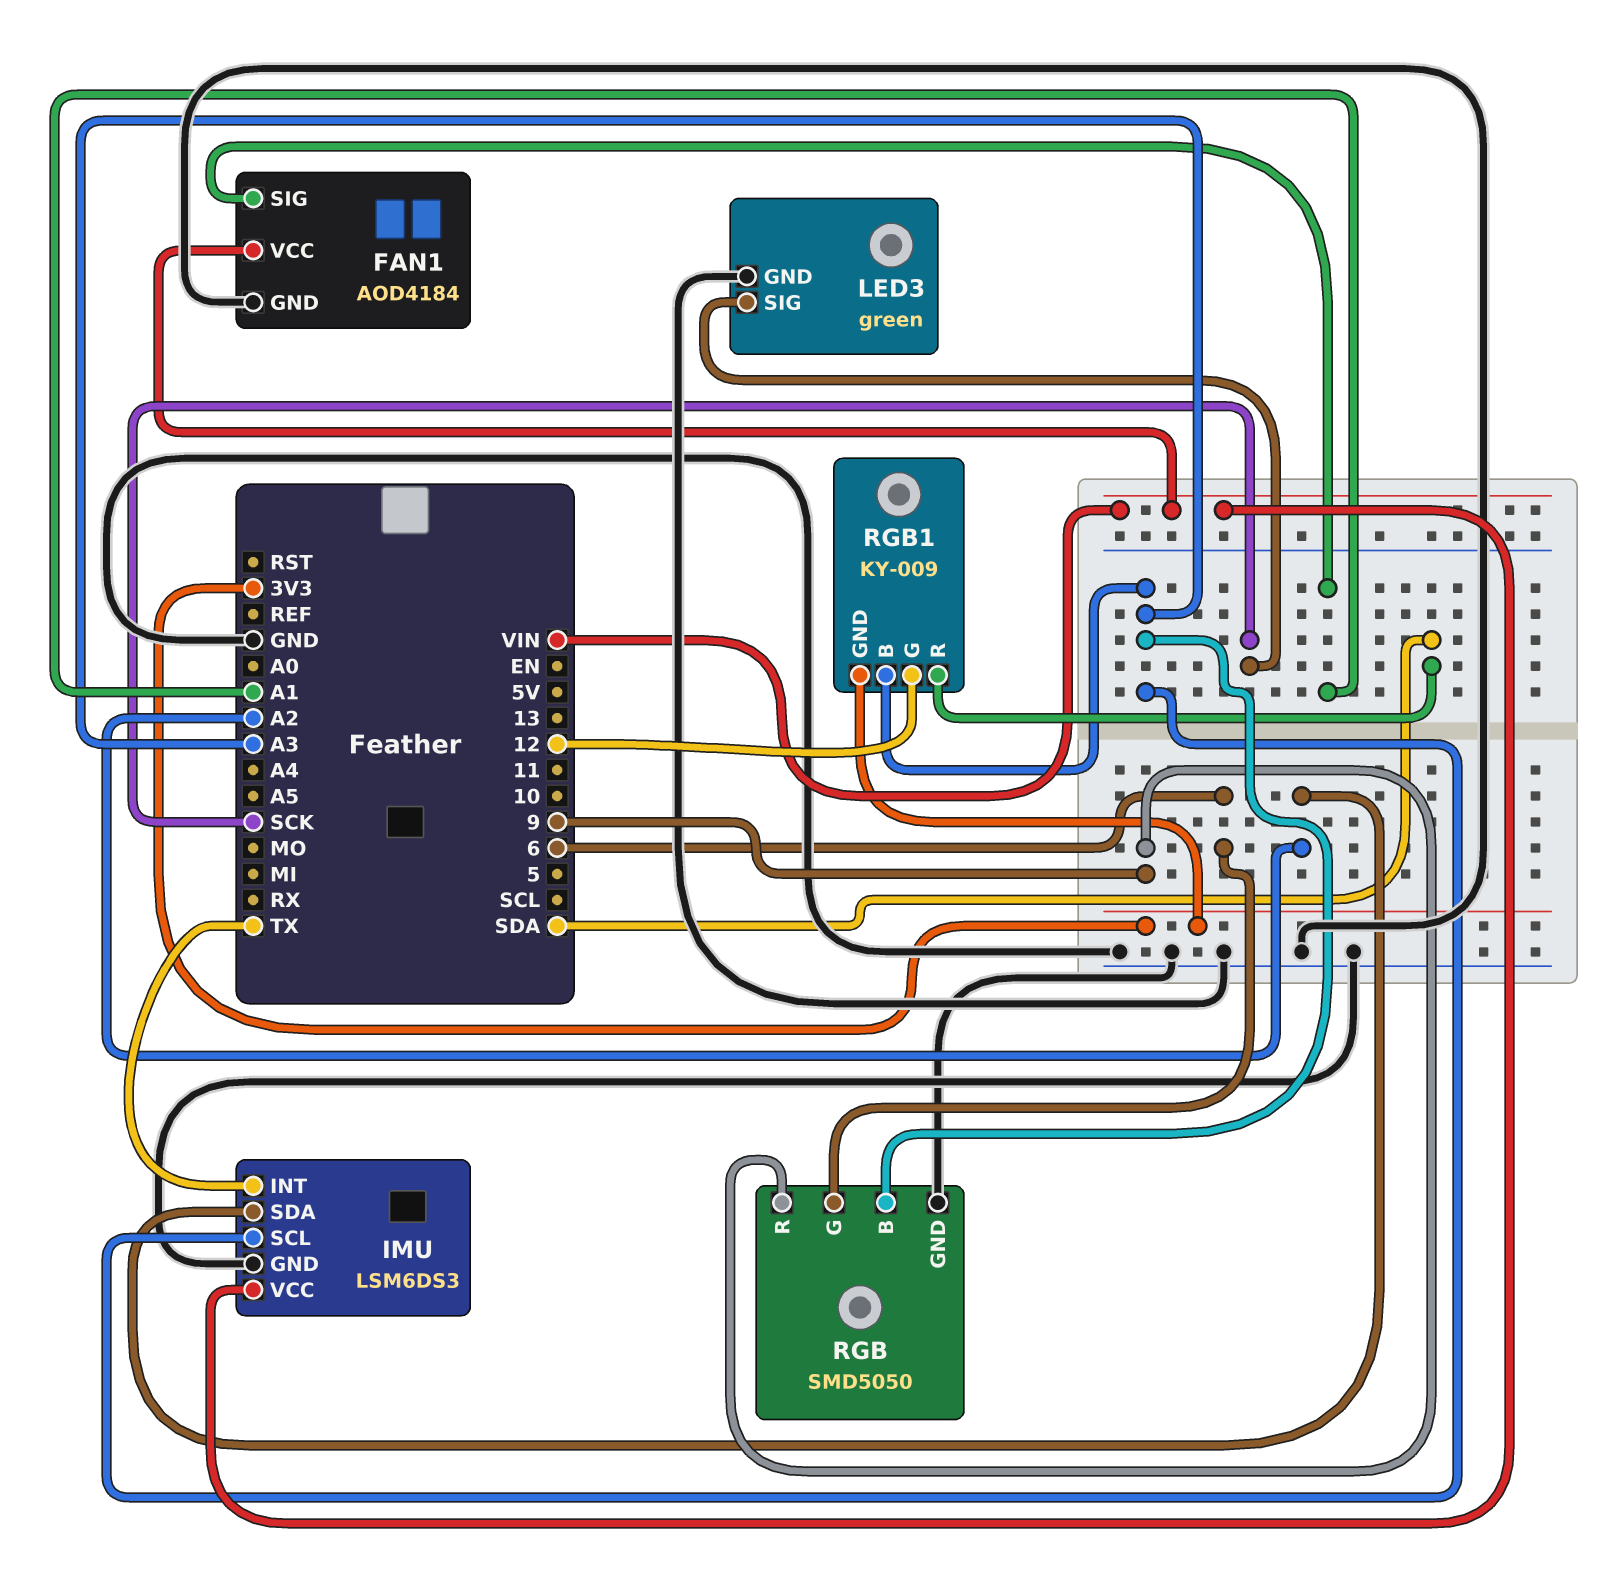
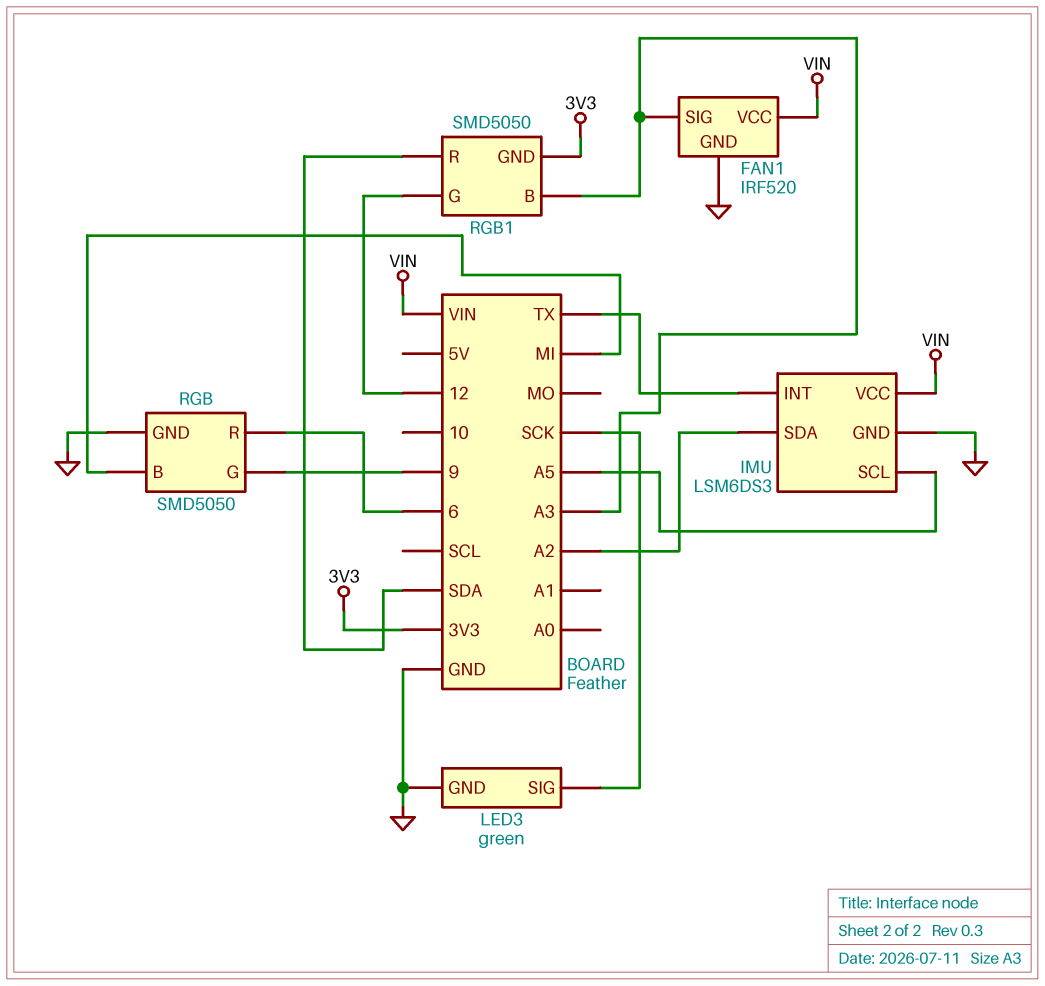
FAN1: AOD4184 -> IRF520
FAN1 pin SIG: A1 -> A3
IMU pin SCL: A3 -> A5
RGB pin B: A3 -> MI
RGB pin G: 6 -> 9
RGB pin R: 9 -> 6
RGB1: KY-009 -> SMD5050

